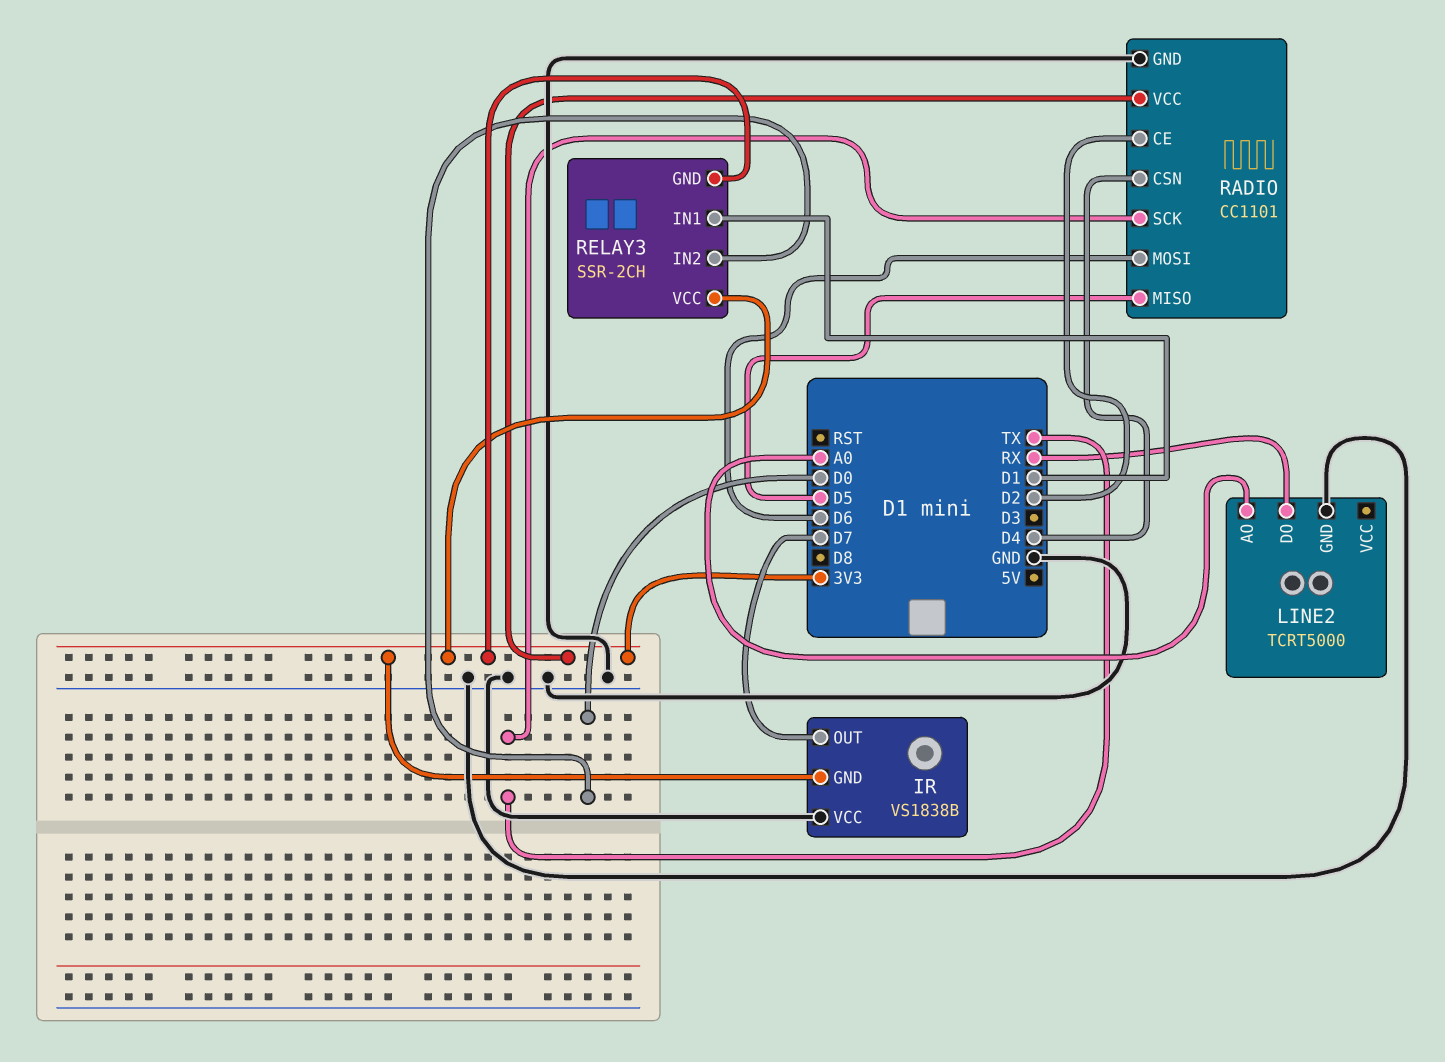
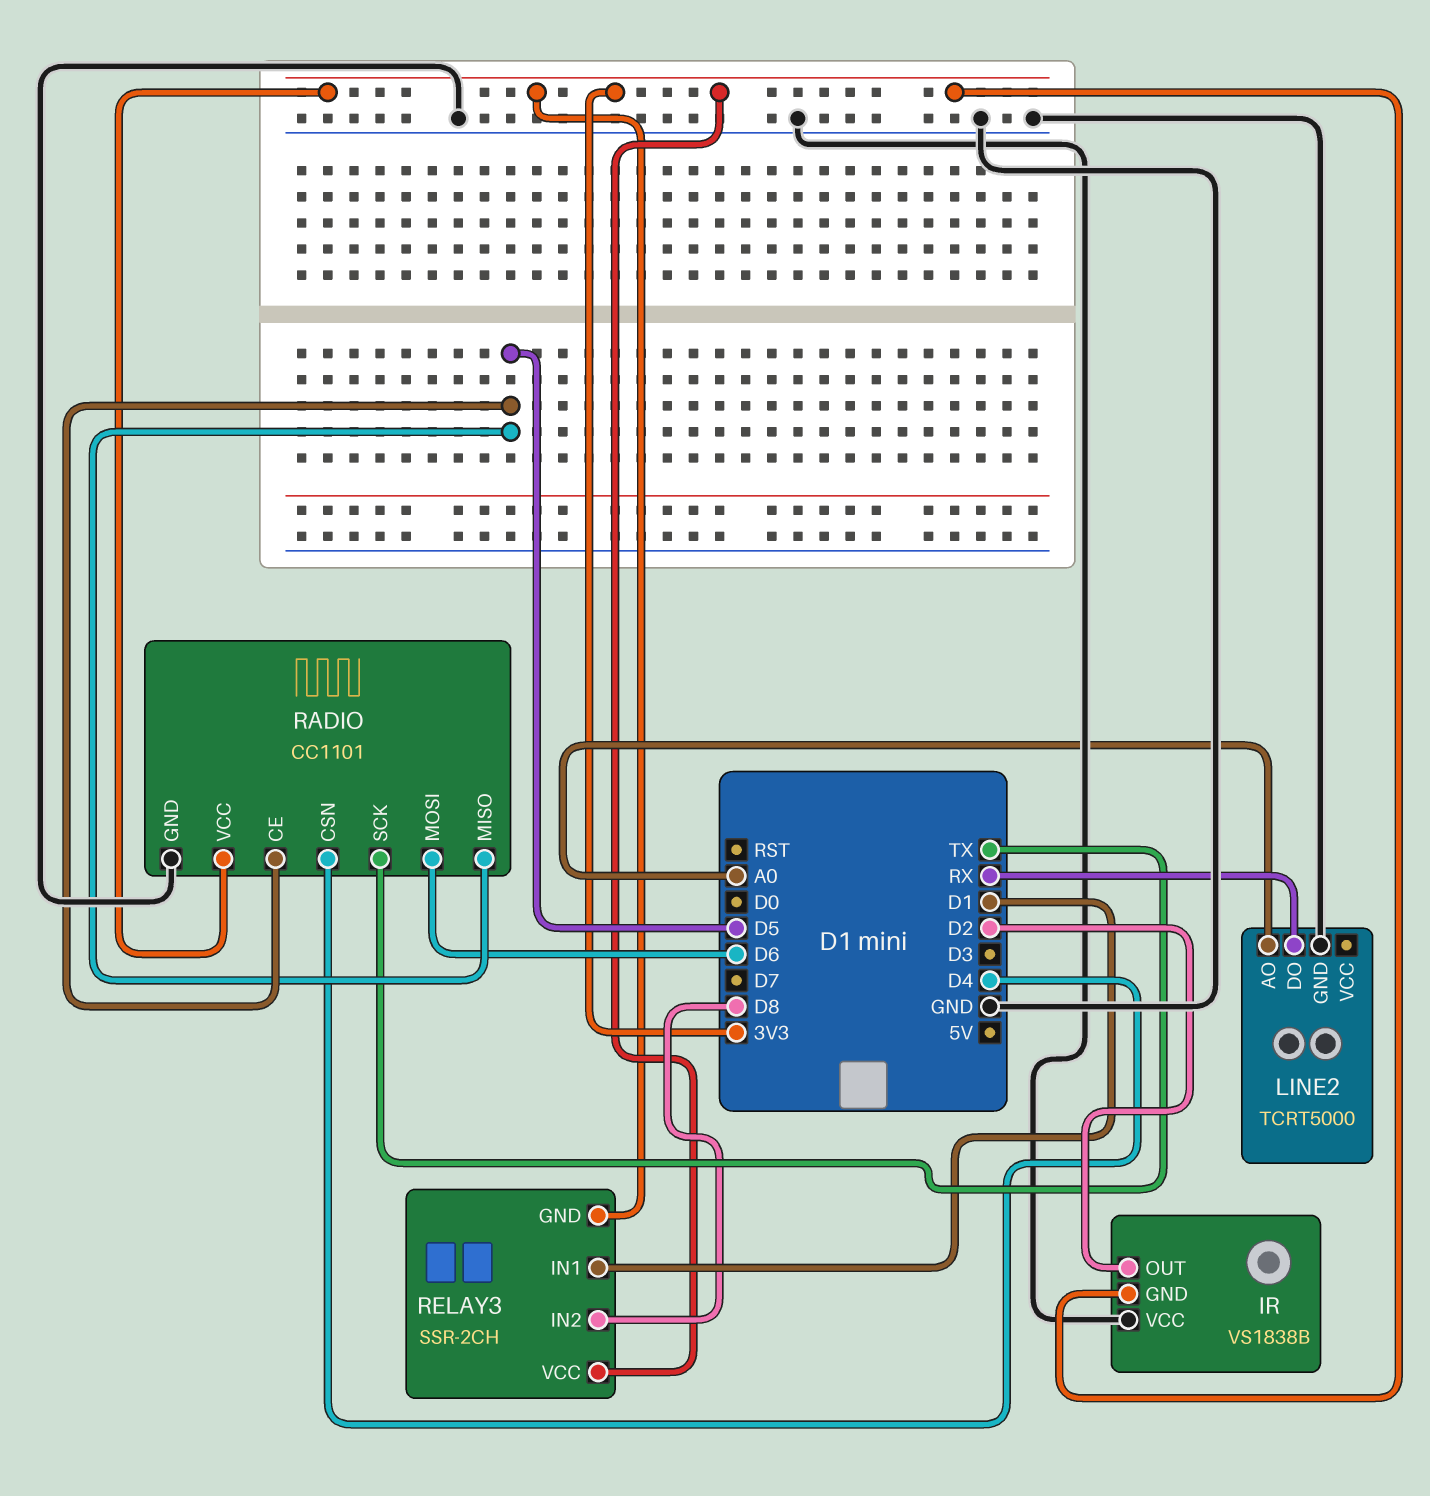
IR pin OUT: D7 -> D2
RADIO pin CE: D2 -> D5
RELAY3 pin IN2: D0 -> D8

